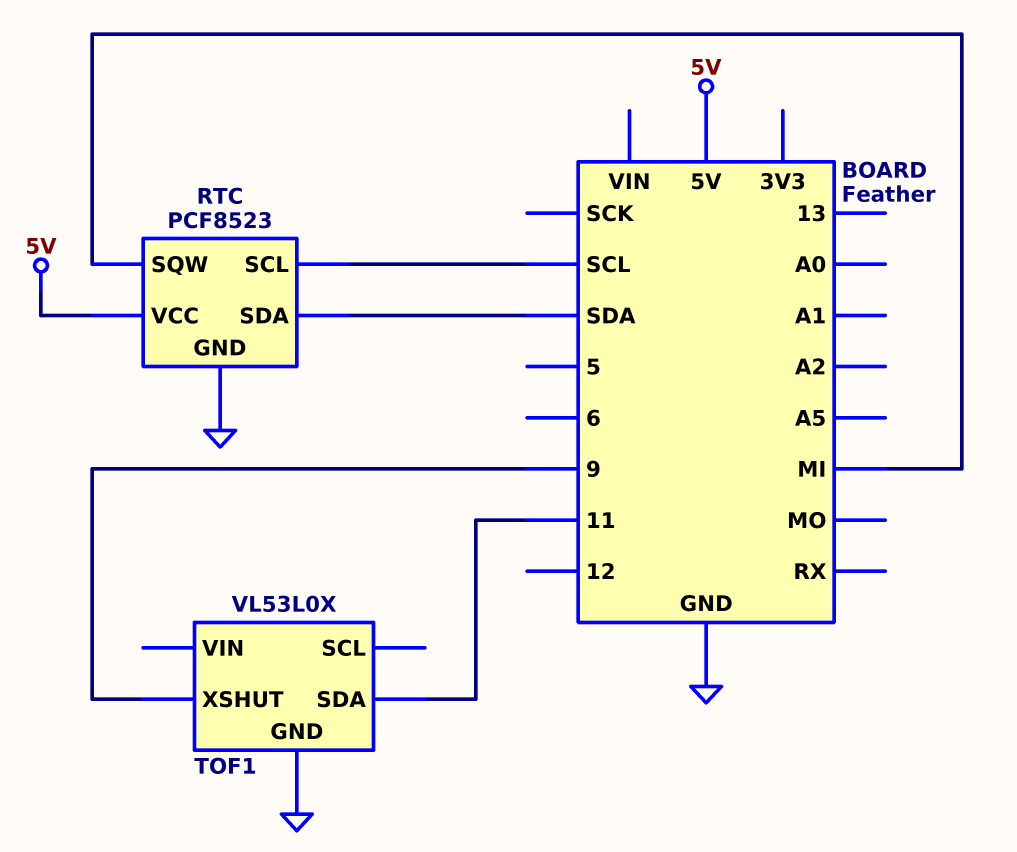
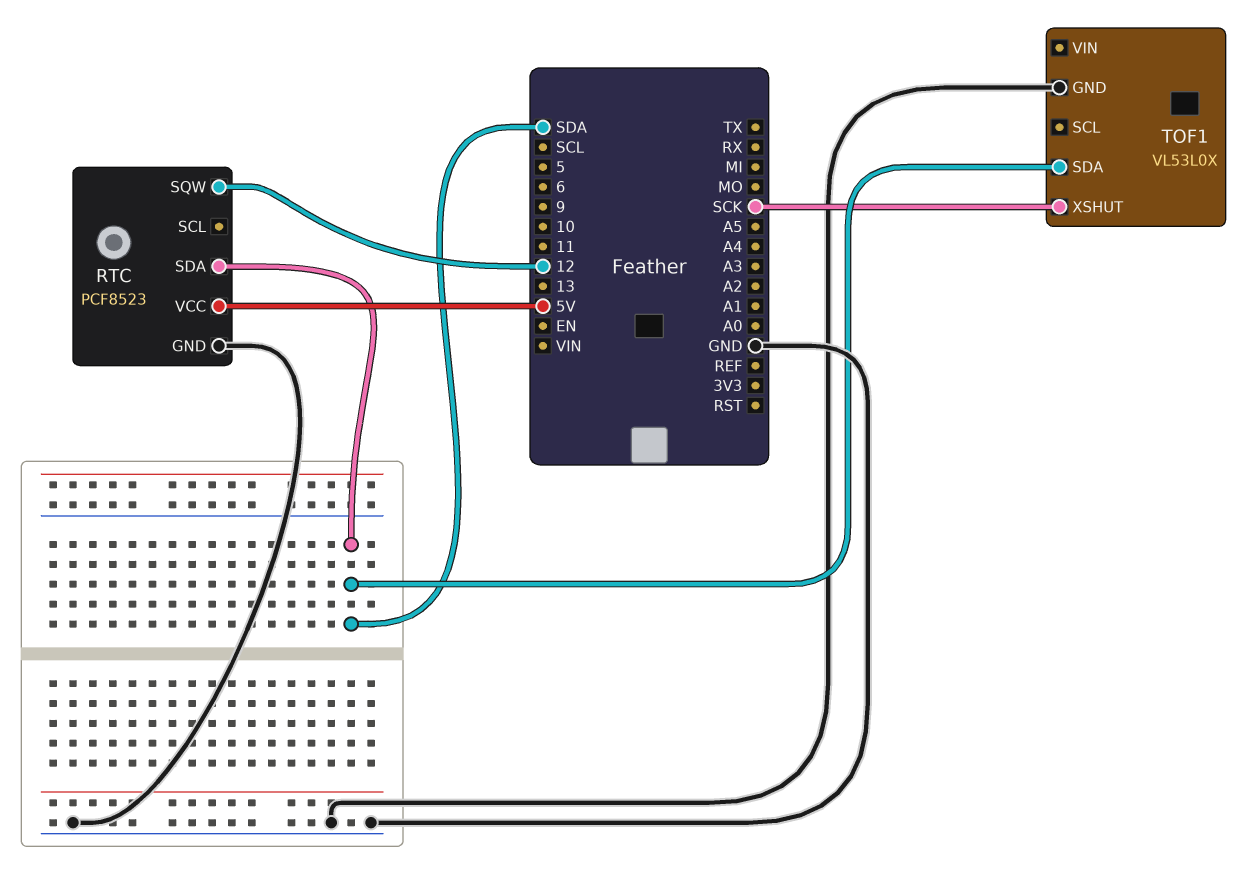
RTC pin SCL: SCL -> none
RTC pin SQW: MI -> 12
TOF1 pin SDA: 11 -> SDA
TOF1 pin XSHUT: 9 -> SCK

